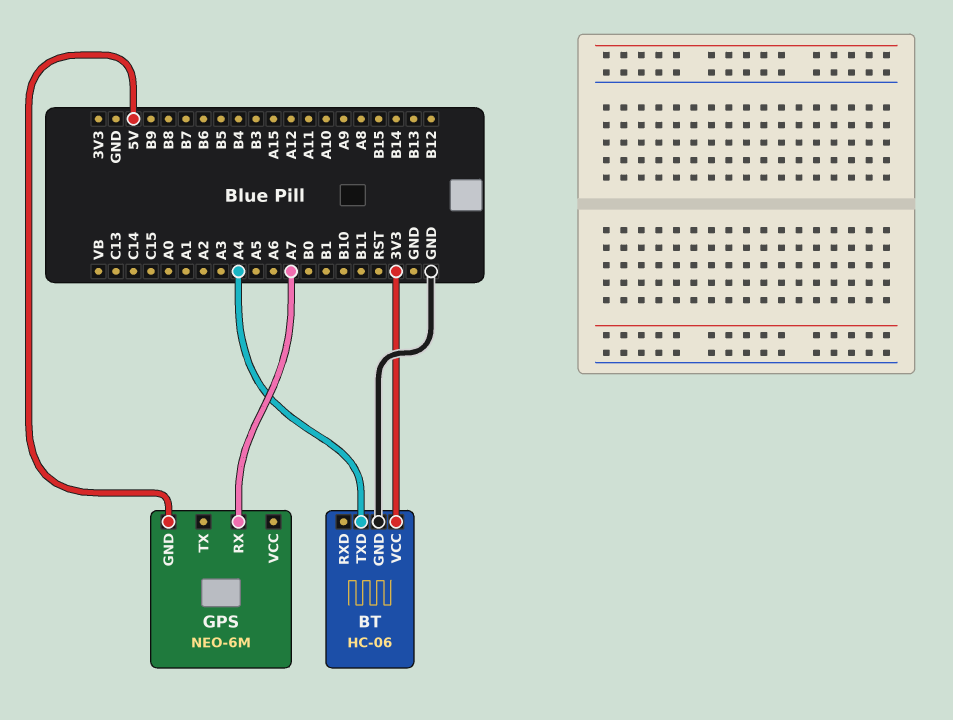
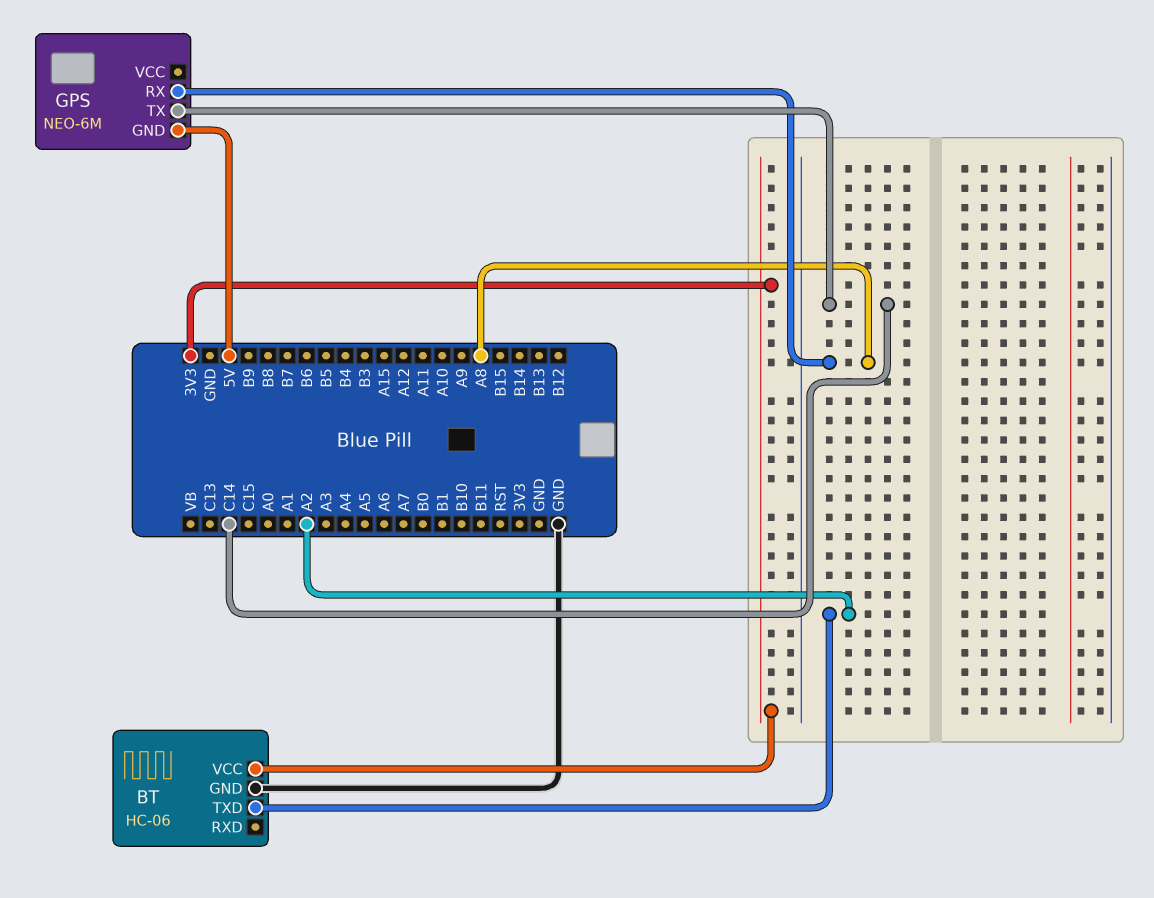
BT pin TXD: A4 -> A2
GPS pin RX: A7 -> A8
GPS pin TX: none -> C14

